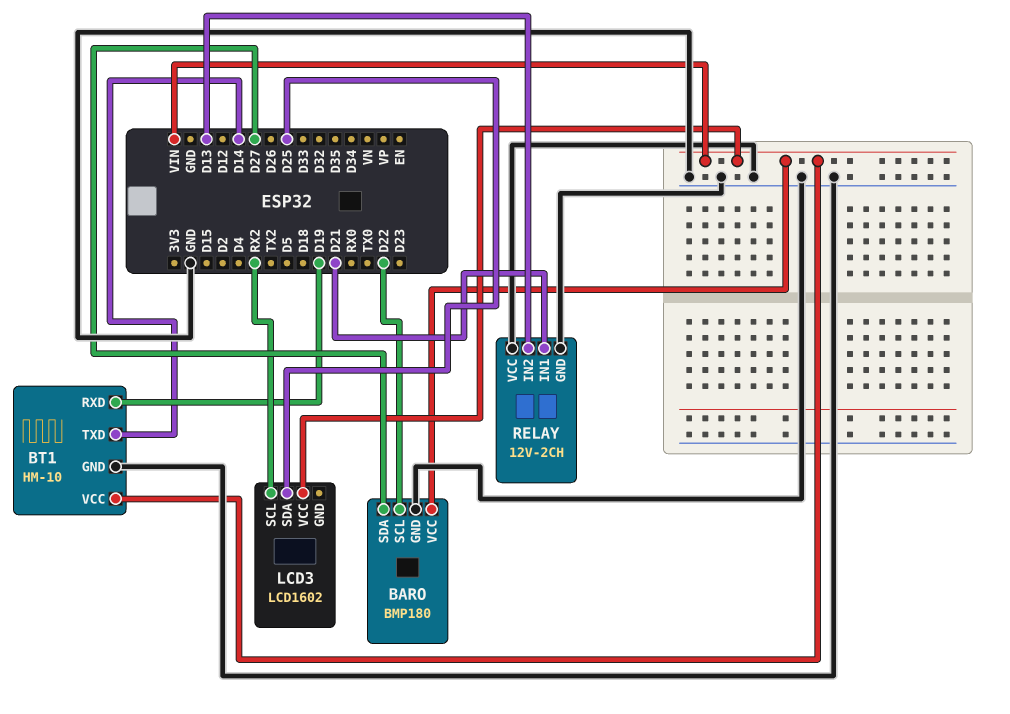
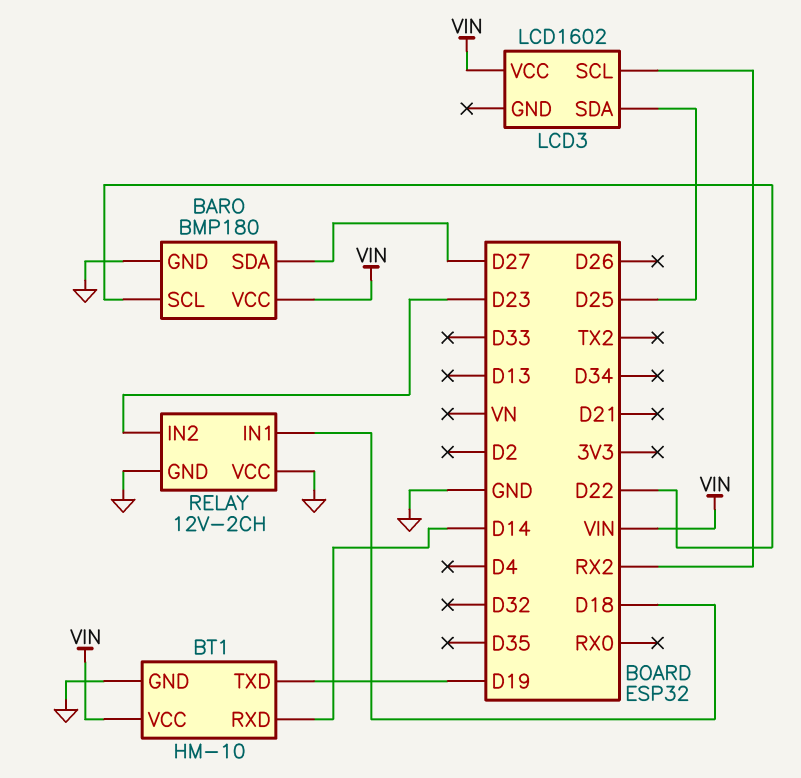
BT1 pin RXD: D19 -> D14
BT1 pin TXD: D14 -> D19
RELAY pin IN1: D21 -> D18
RELAY pin IN2: D13 -> D23

